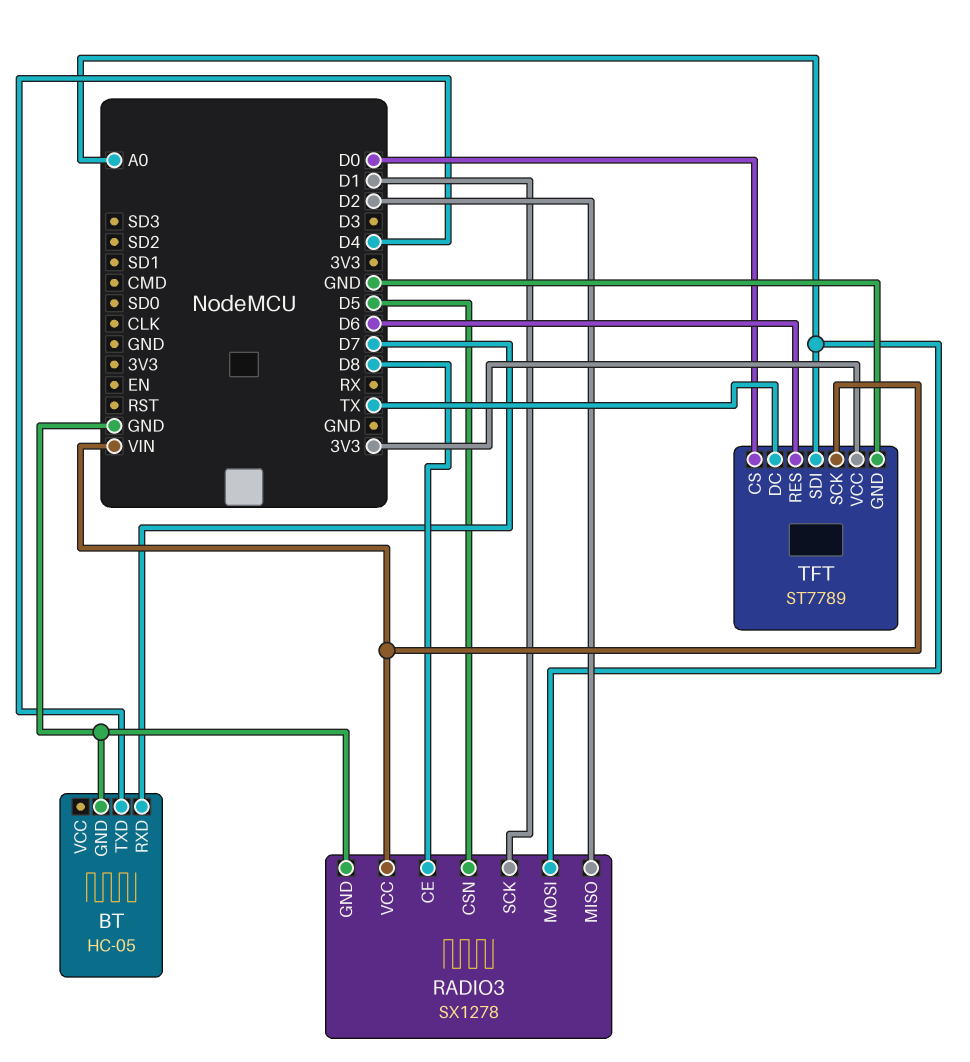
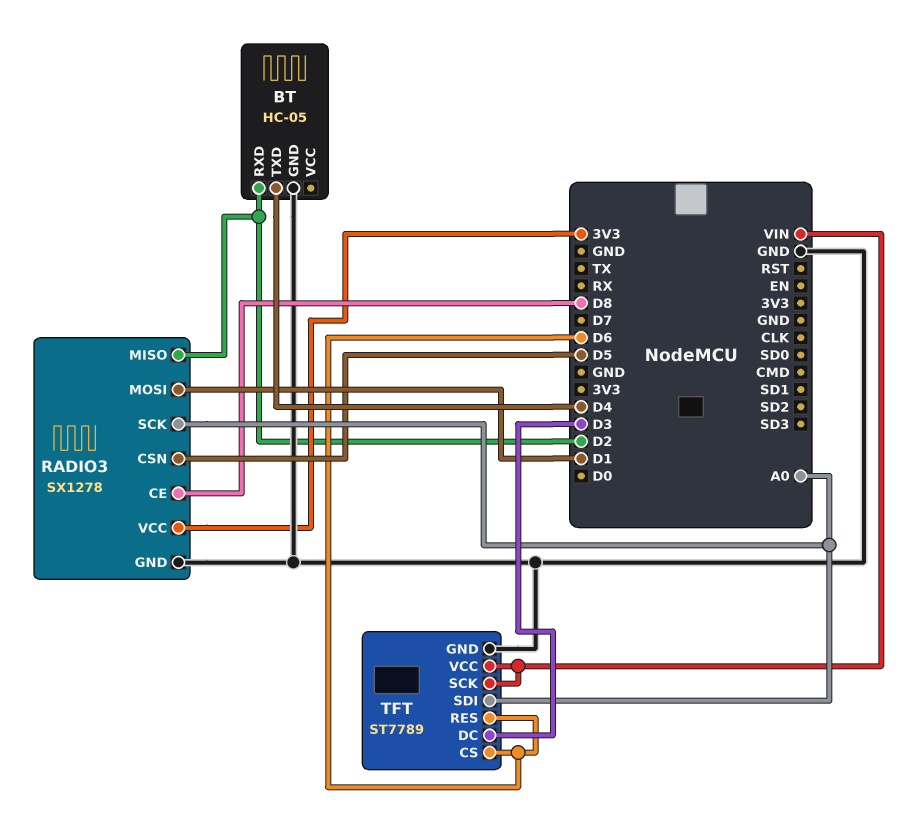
BT pin RXD: D7 -> D2
RADIO3 pin MOSI: A0 -> D1
RADIO3 pin SCK: D1 -> A0
RADIO3 pin VCC: VIN -> 3V3
TFT pin CS: D0 -> D6
TFT pin DC: TX -> D3
TFT pin VCC: 3V3 -> VIN

